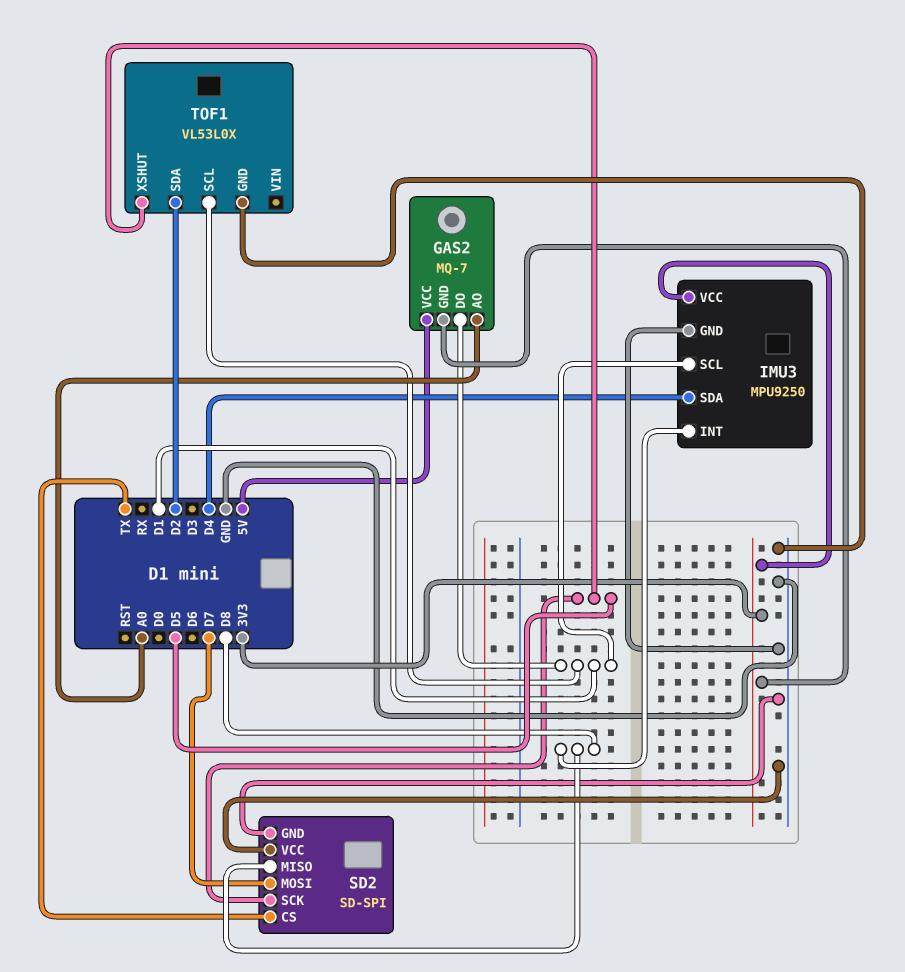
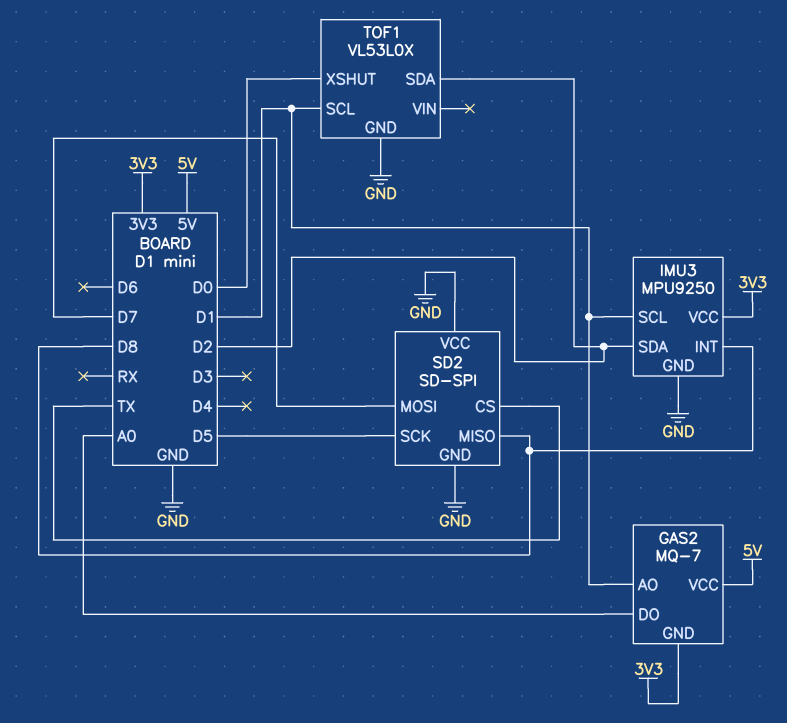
GAS2 pin AO: A0 -> D1
GAS2 pin DO: D1 -> A0
IMU3 pin SDA: D4 -> D2
TOF1 pin XSHUT: D5 -> D0

